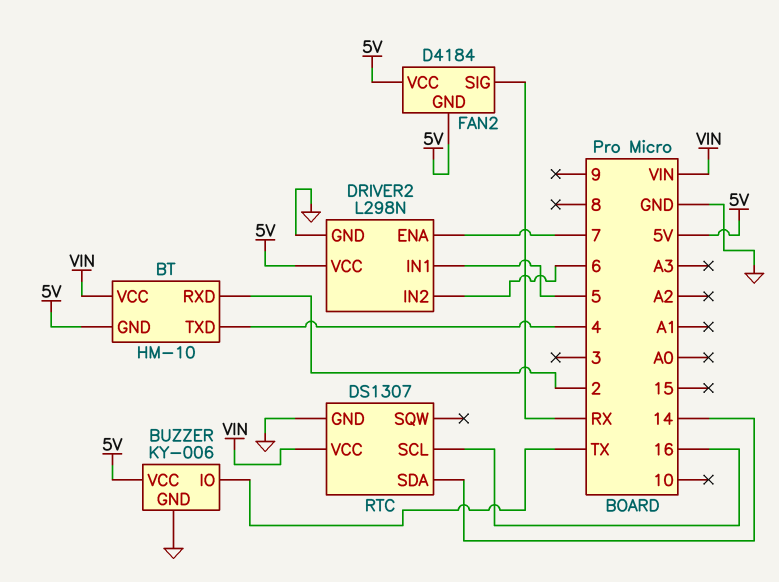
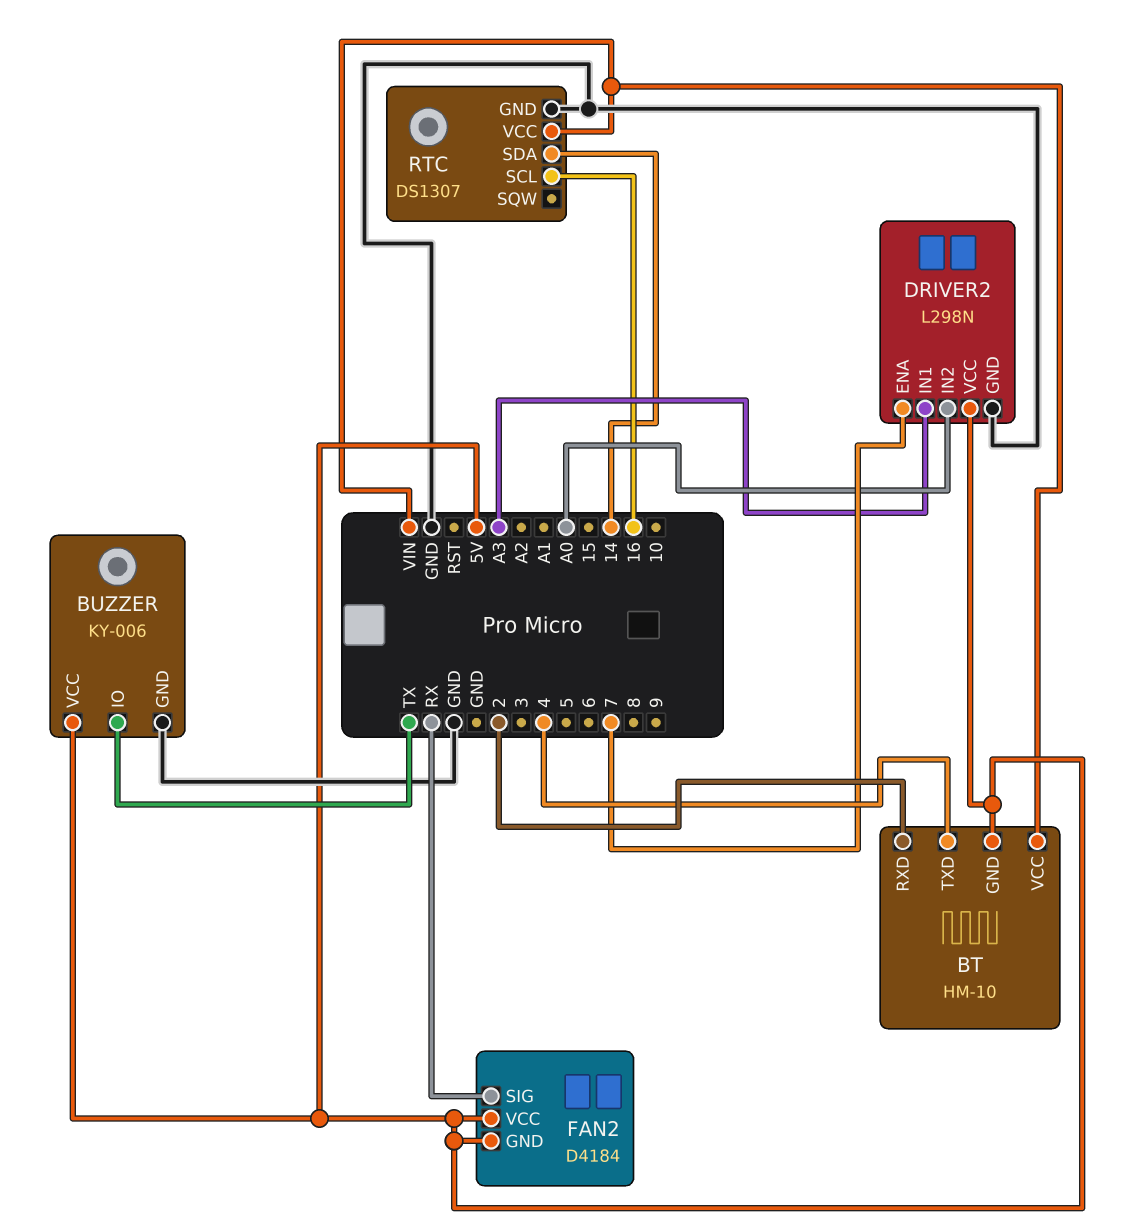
DRIVER2 pin IN1: 5 -> A3
DRIVER2 pin IN2: 6 -> A0

